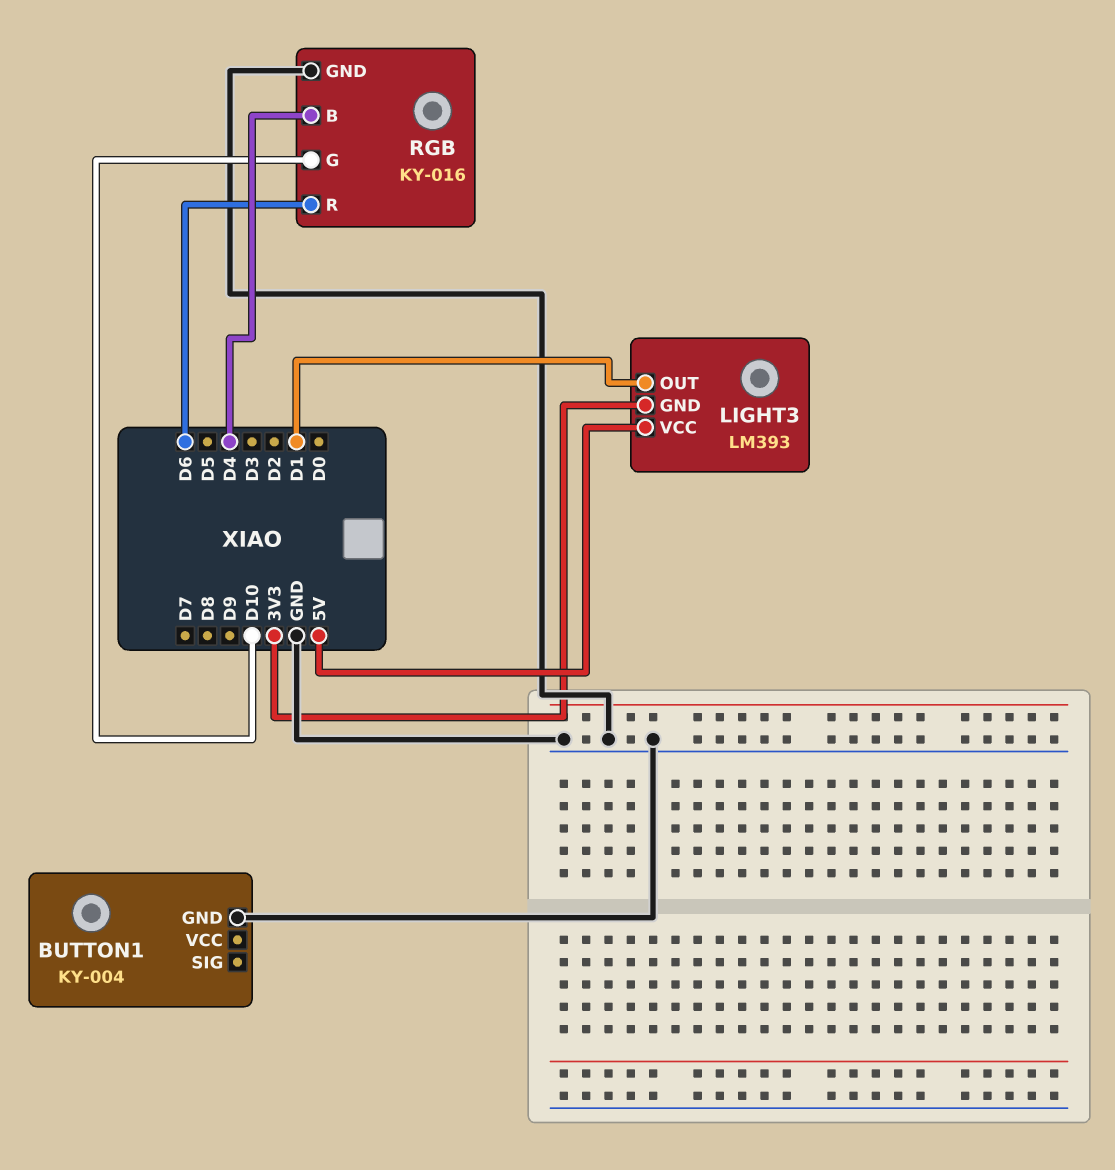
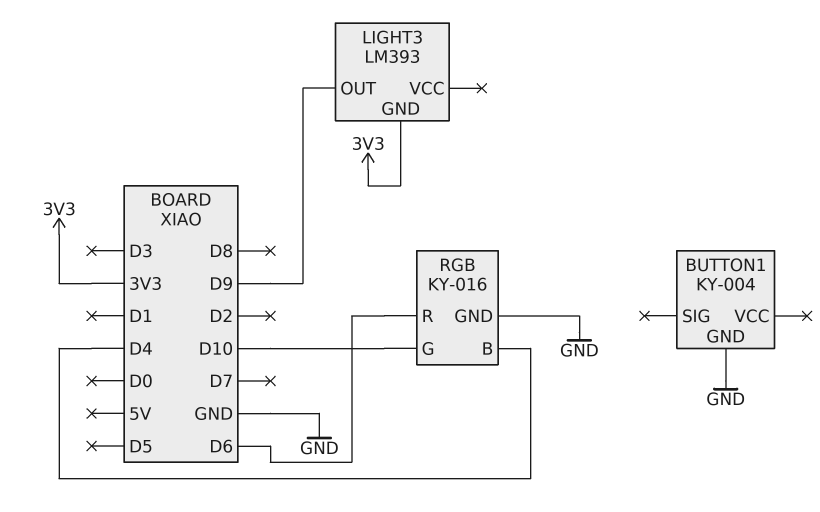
LIGHT3 pin OUT: D1 -> D9
LIGHT3 pin VCC: 5V -> none

